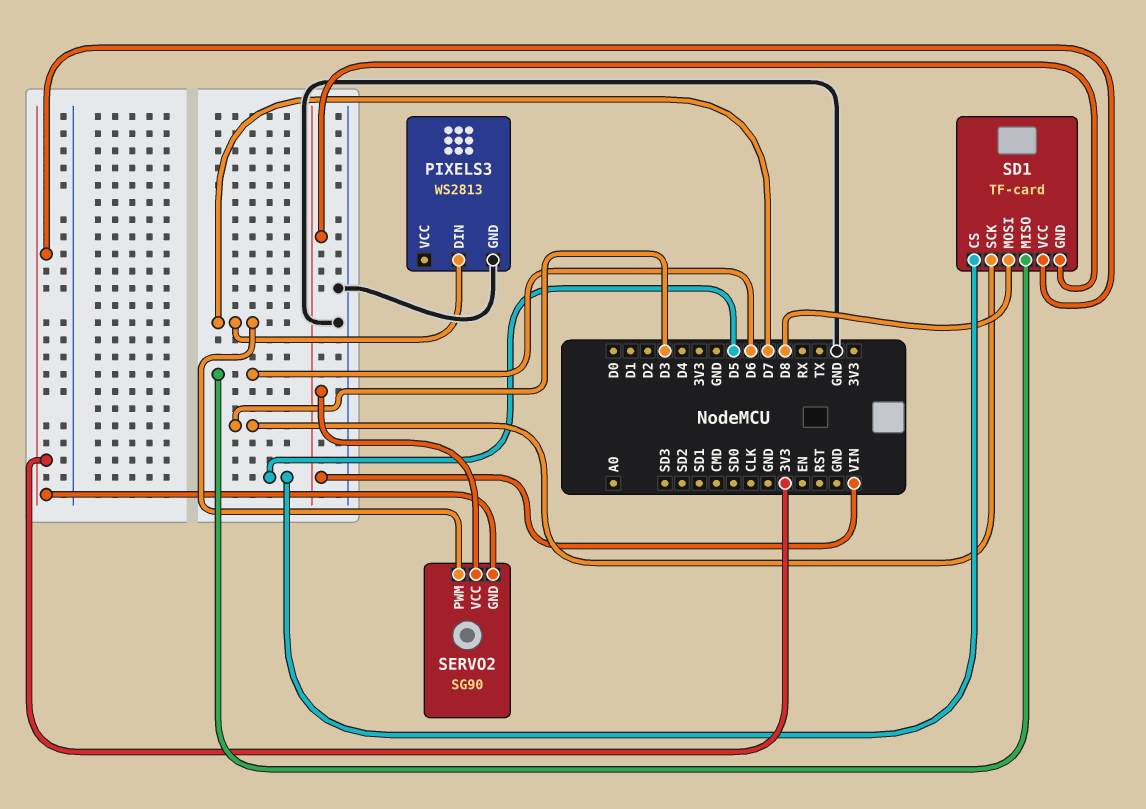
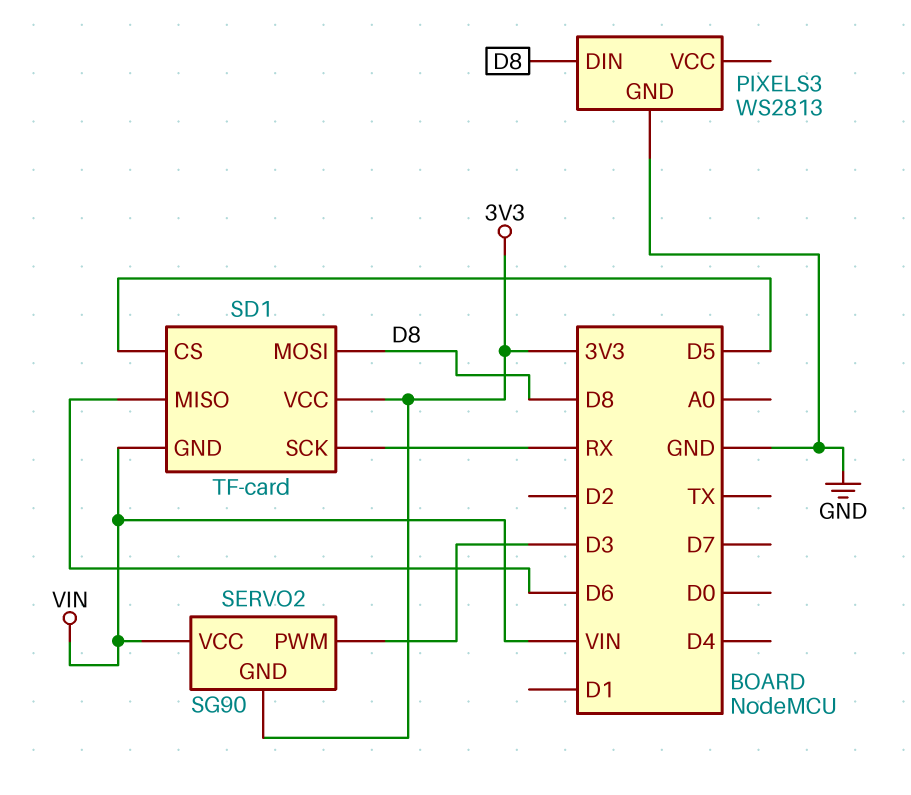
PIXELS3 pin DIN: D7 -> D8
SD1 pin SCK: D3 -> RX
SERVO2 pin PWM: D7 -> D3

